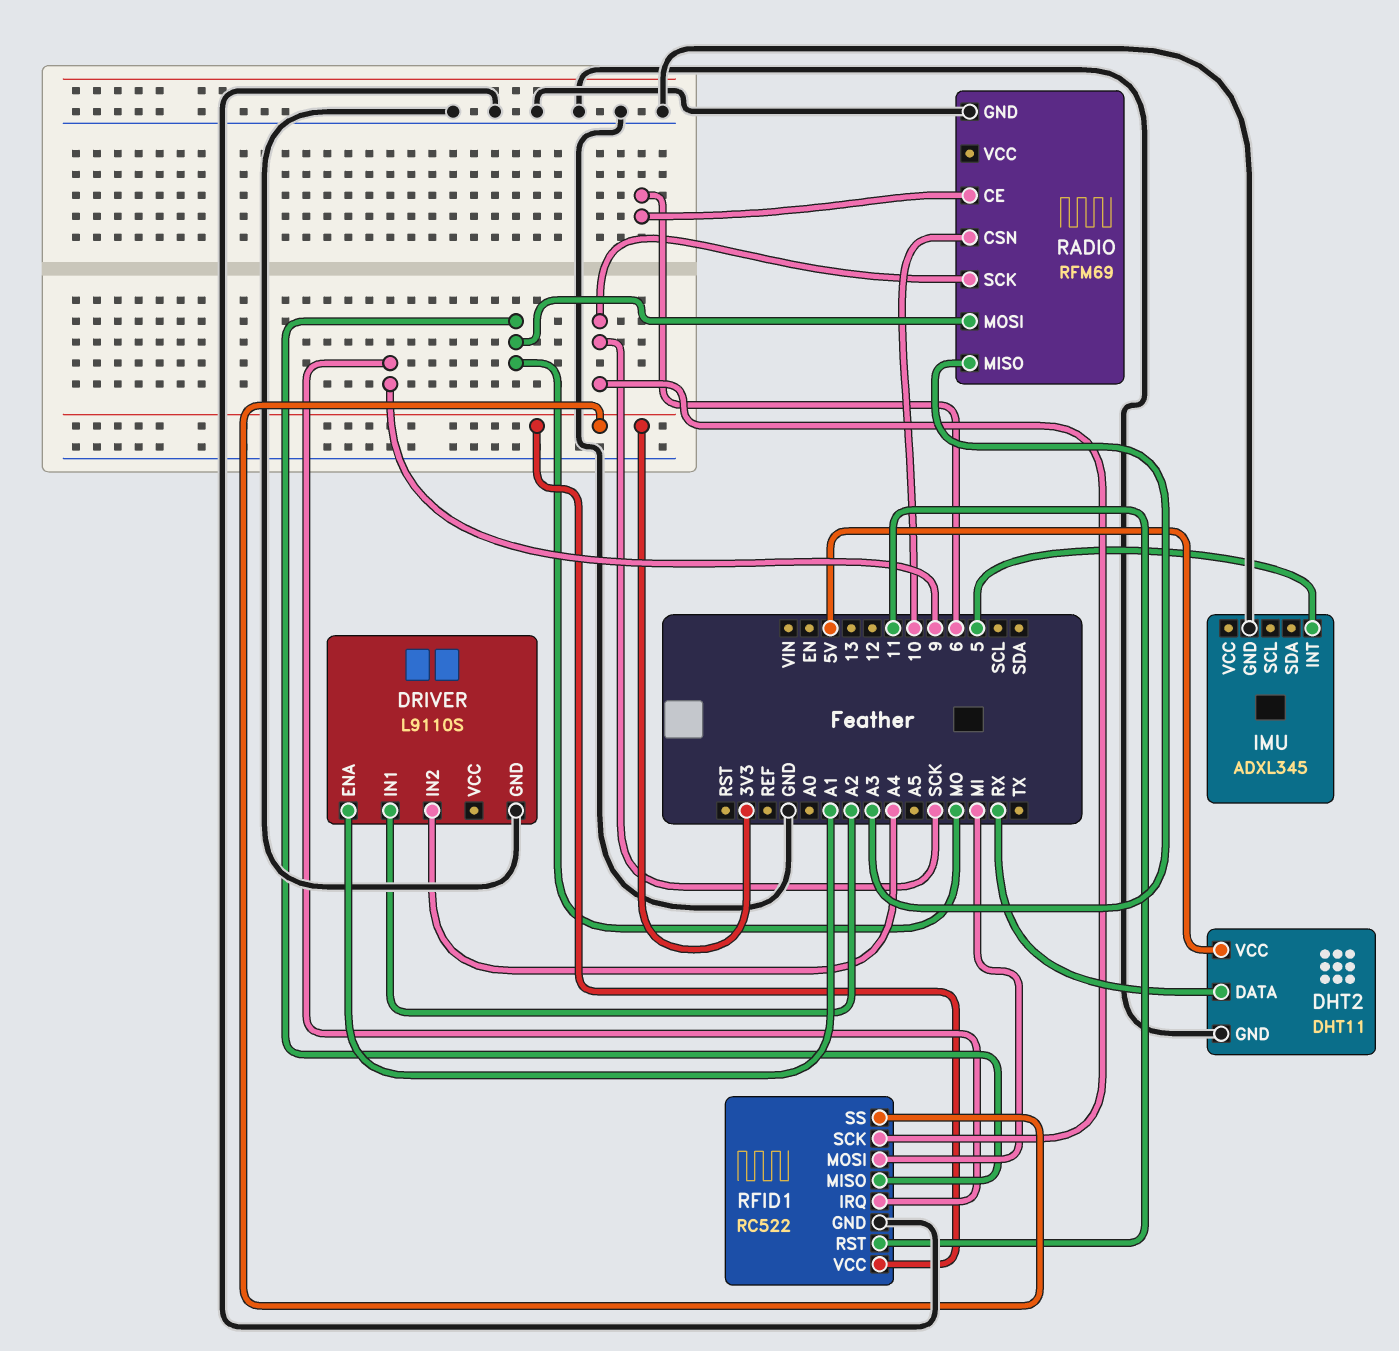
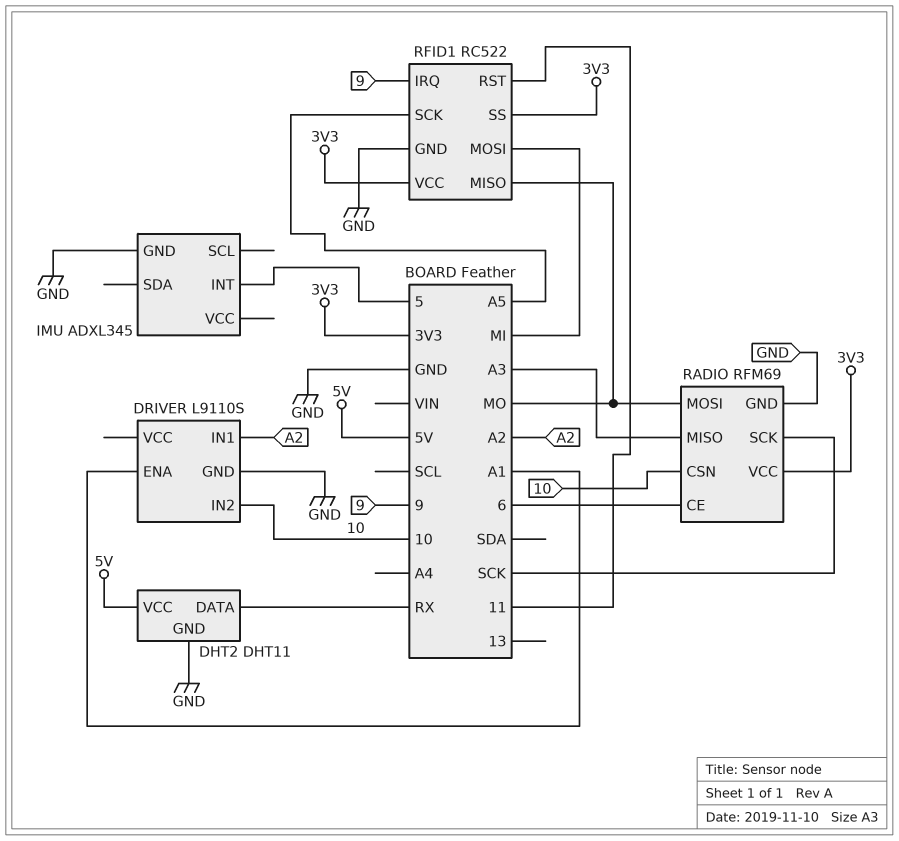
DRIVER pin IN2: A4 -> 10
RADIO pin VCC: none -> 3V3
RFID1 pin SCK: SCK -> A5

